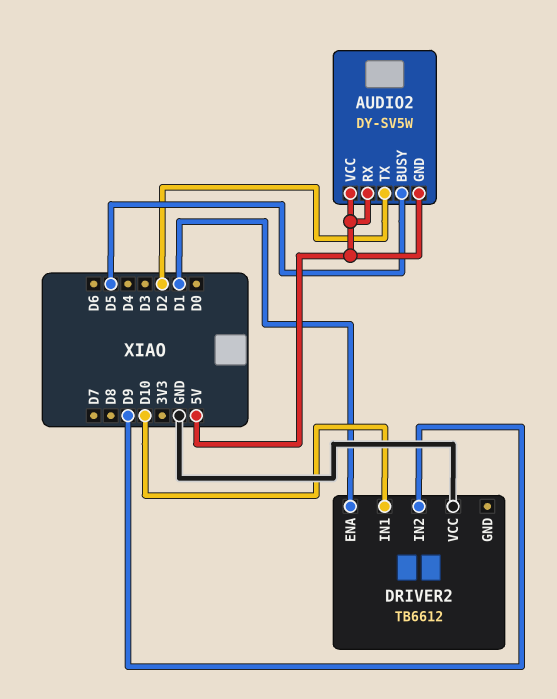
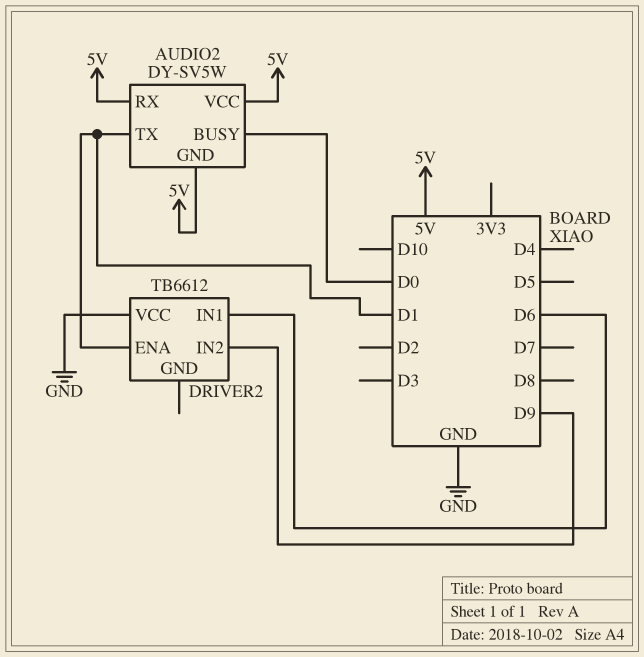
AUDIO2 pin BUSY: D5 -> D0
AUDIO2 pin TX: D2 -> D1
DRIVER2 pin IN1: D10 -> D6

